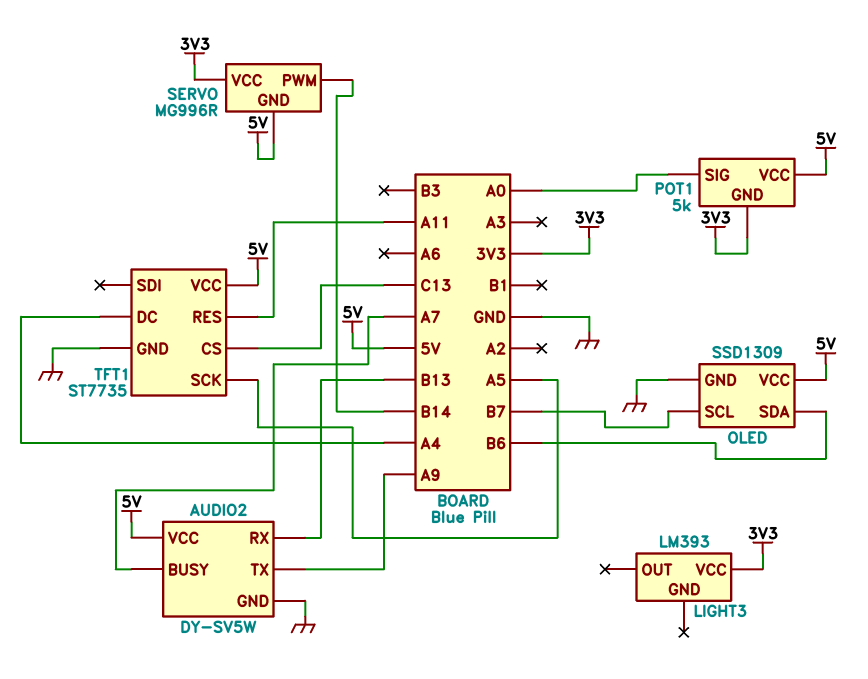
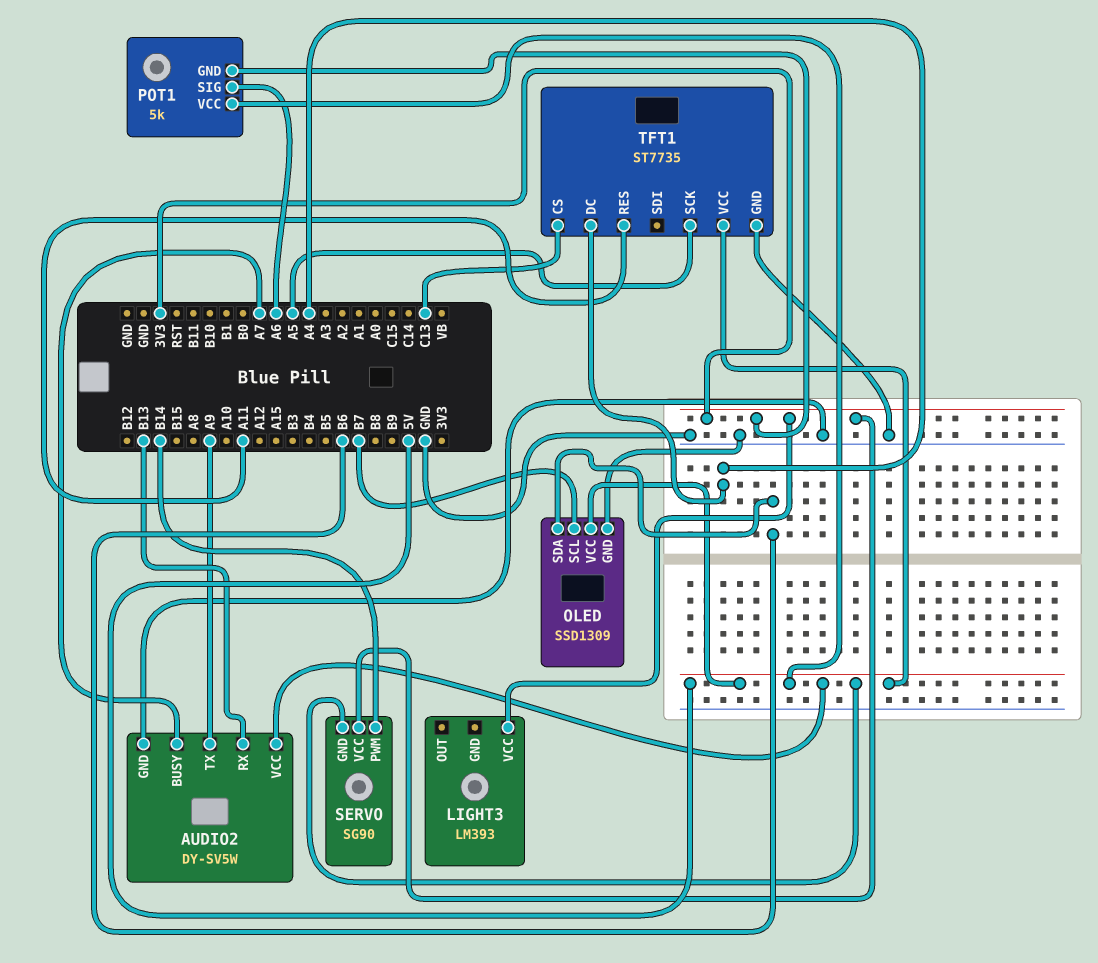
POT1 pin SIG: A0 -> A6
SERVO: MG996R -> SG90

